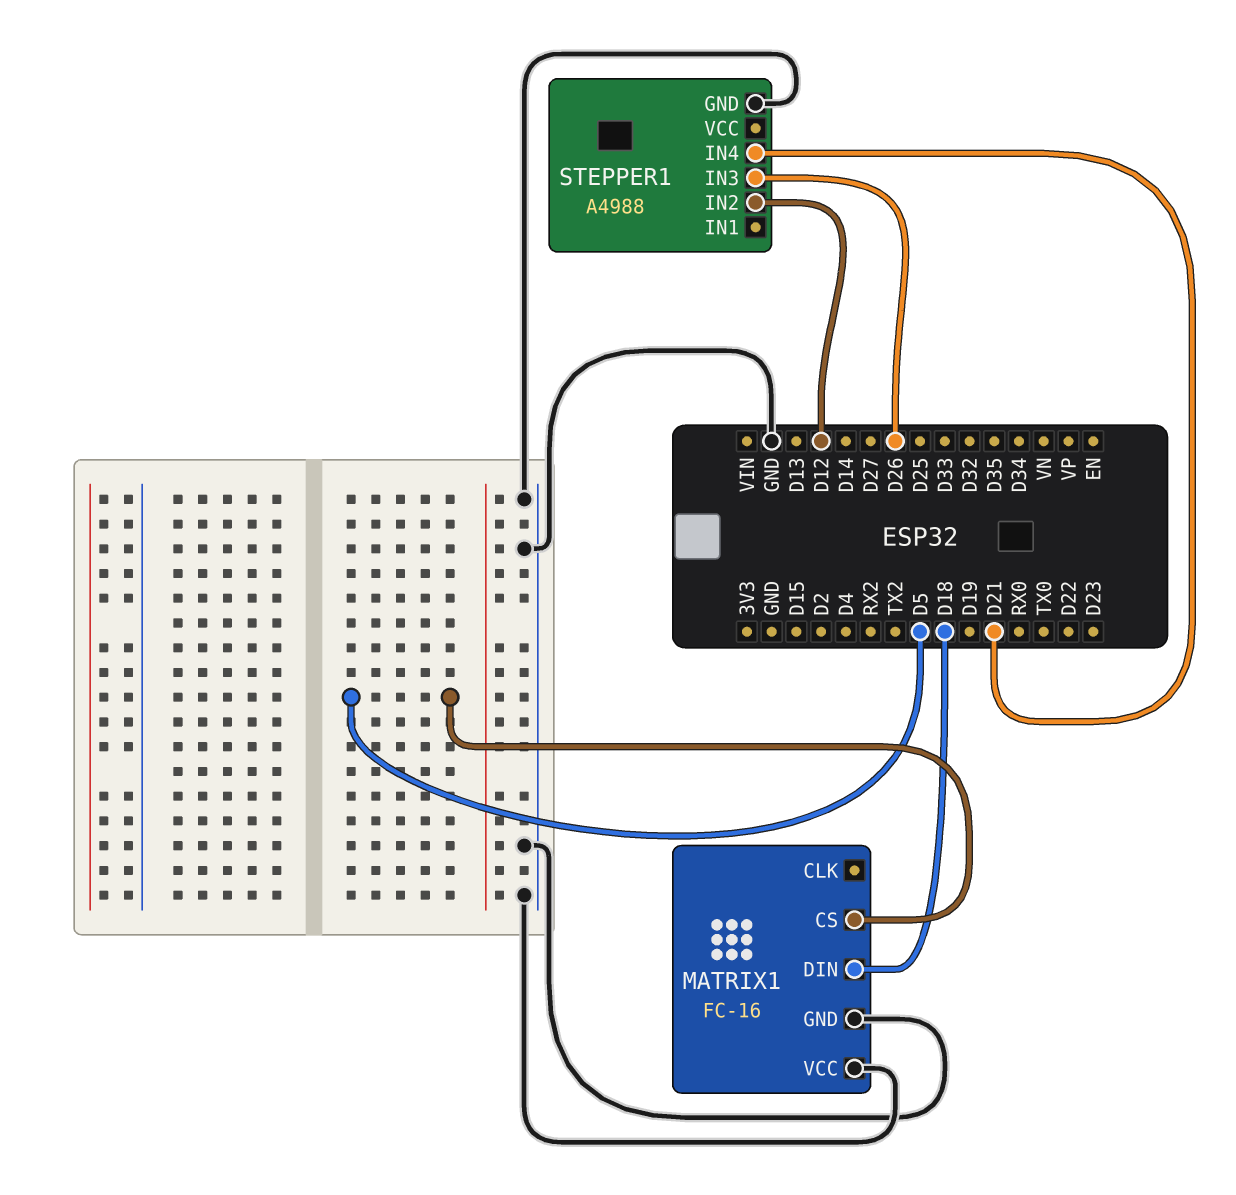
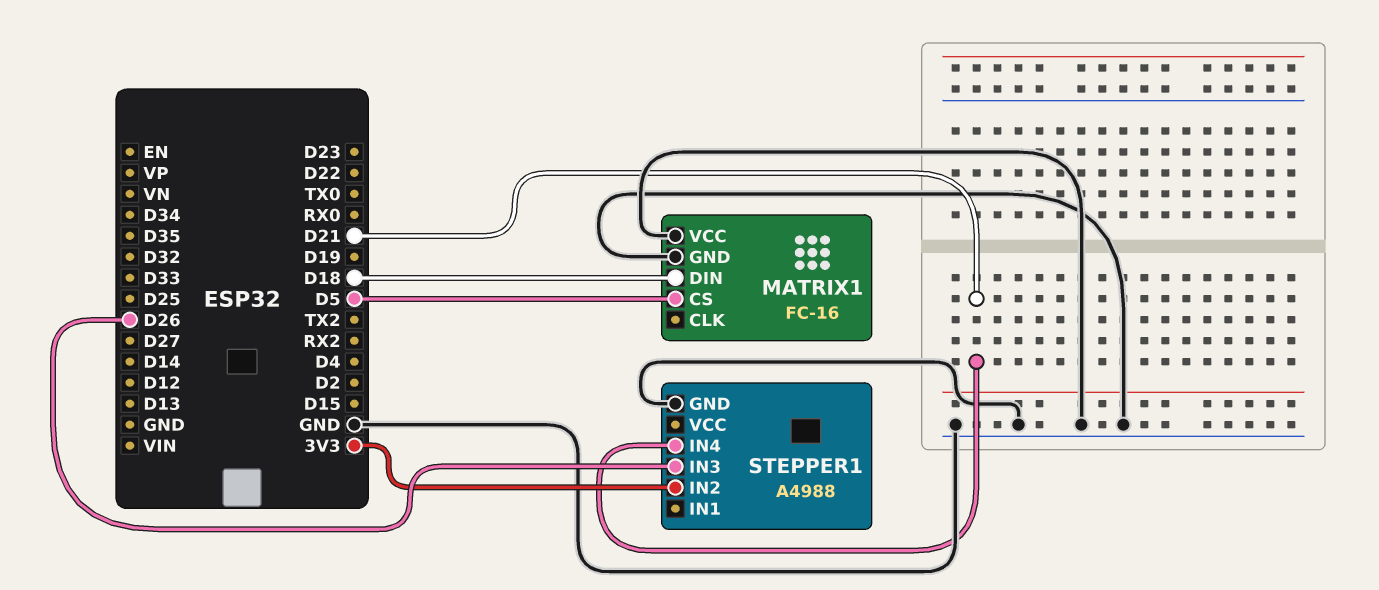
STEPPER1 pin IN2: D12 -> 3V3

